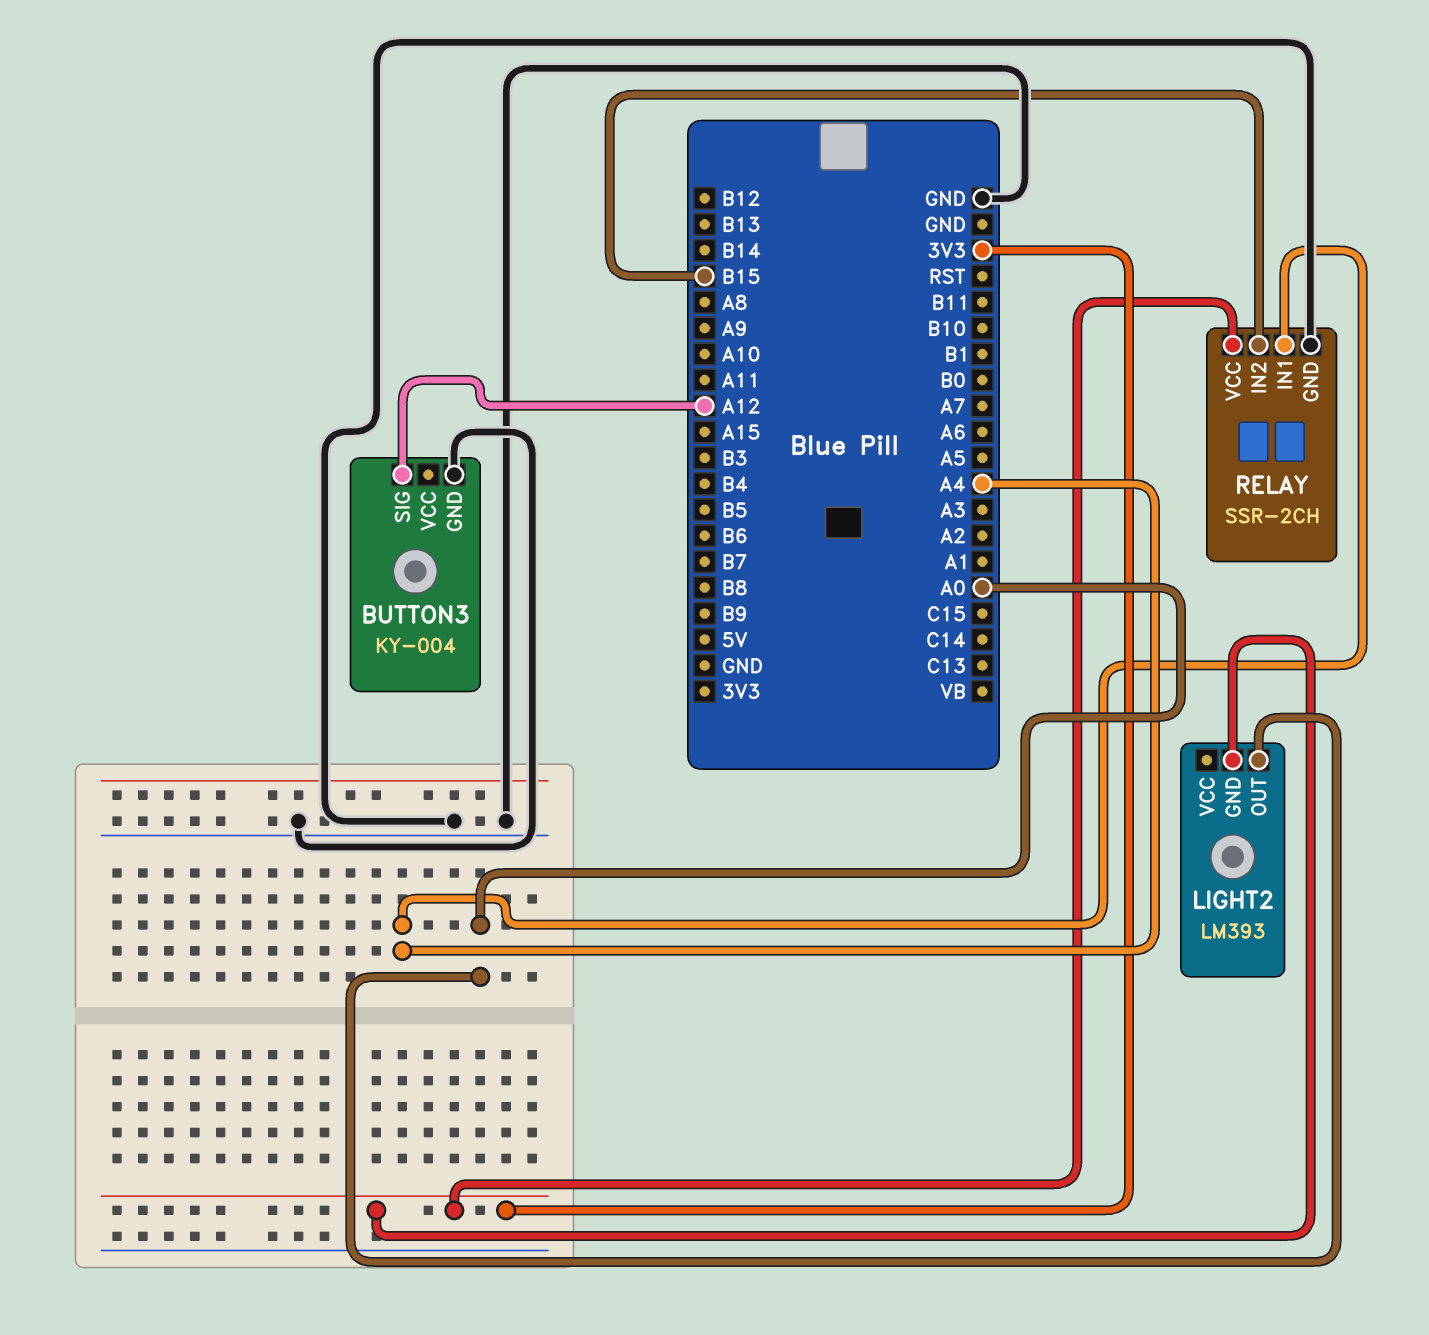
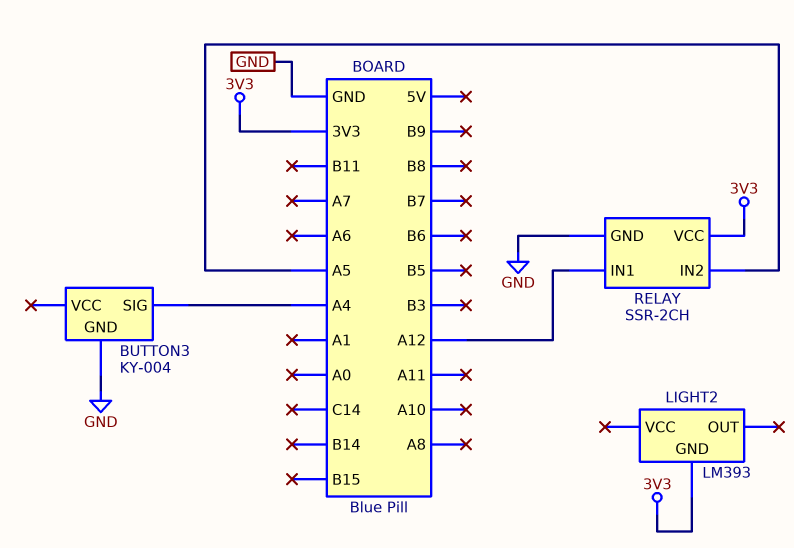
BUTTON3 pin SIG: A12 -> A4
LIGHT2 pin OUT: A0 -> none
RELAY pin IN1: A4 -> A12
RELAY pin IN2: B15 -> A5

